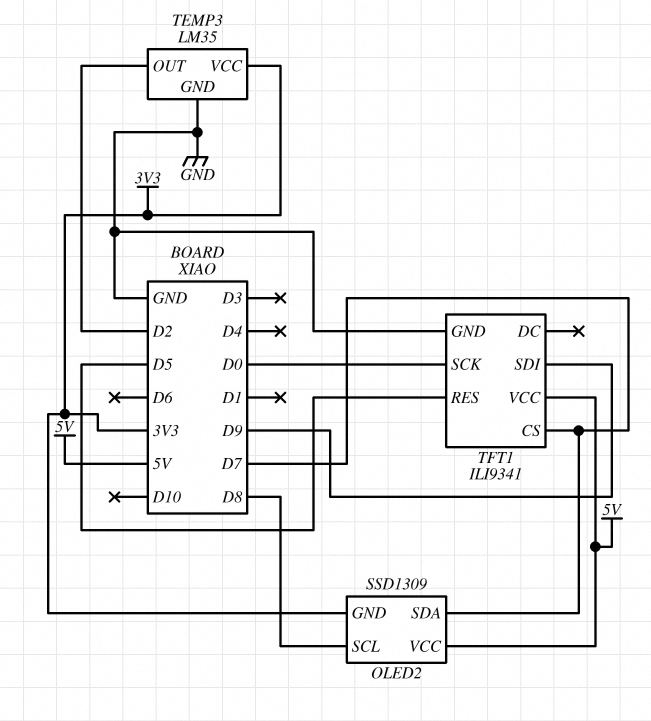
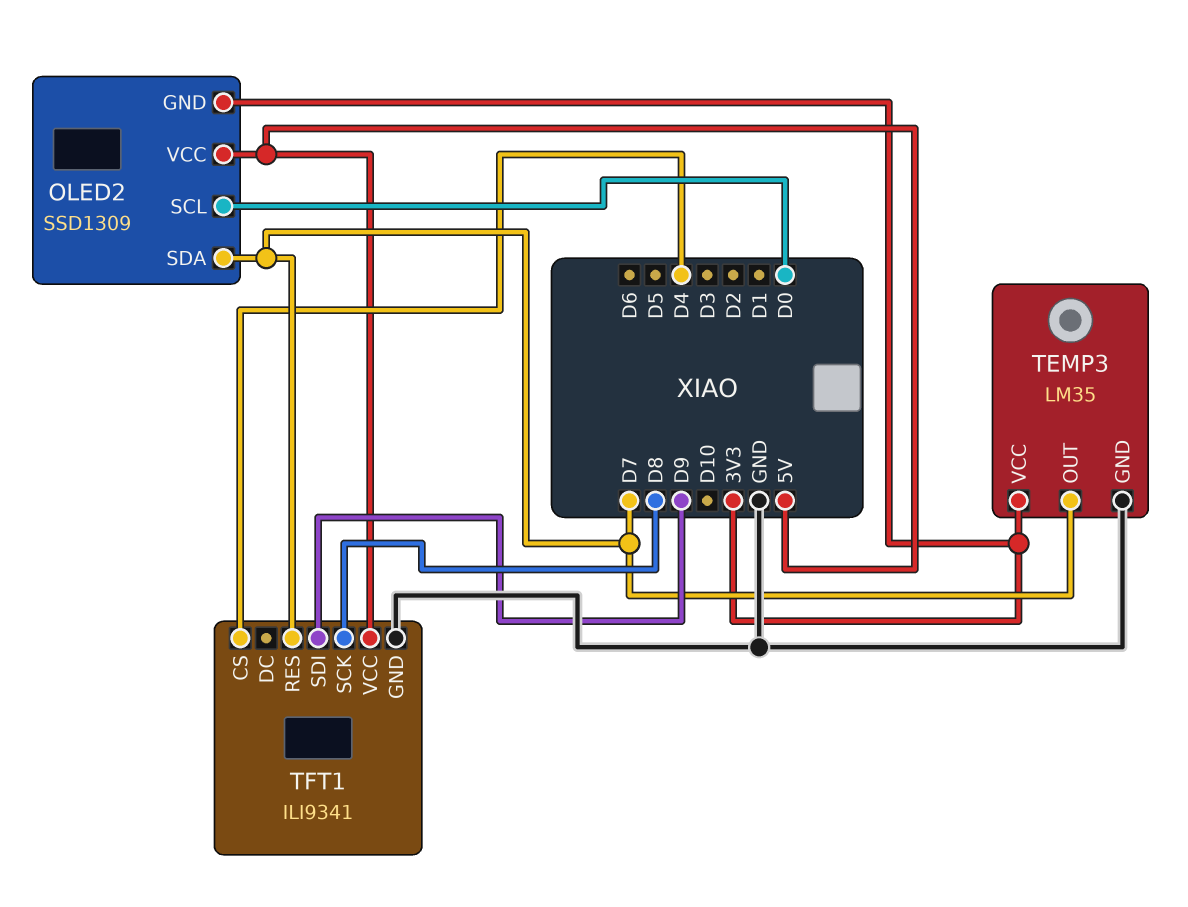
OLED2 pin SCL: D8 -> D0
TEMP3 pin OUT: D2 -> D7
TFT1 pin CS: D7 -> D4
TFT1 pin RES: D5 -> D7
TFT1 pin SCK: D0 -> D8

